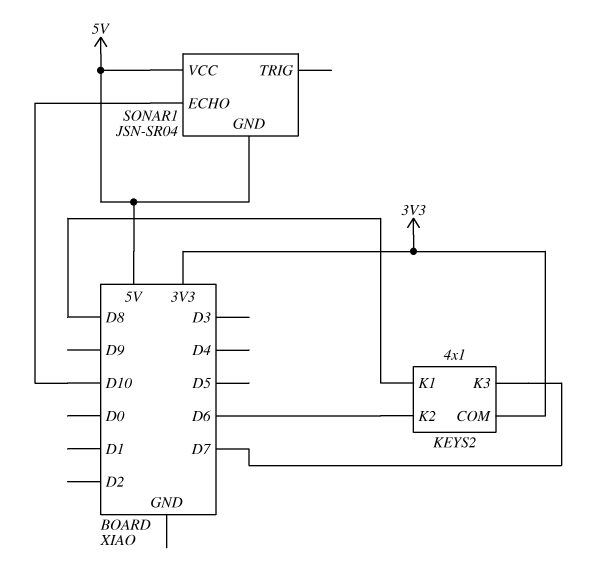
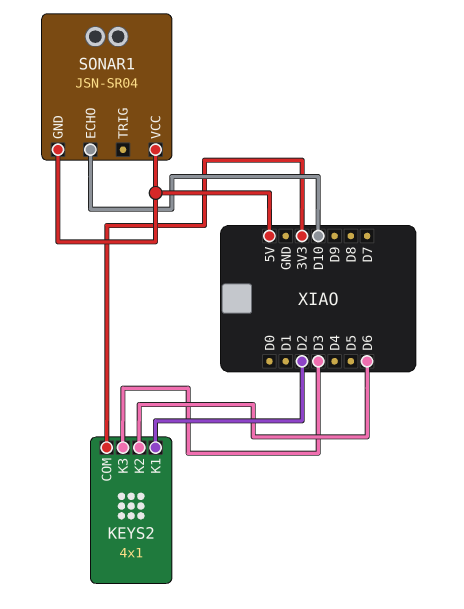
KEYS2 pin K1: D8 -> D2
KEYS2 pin K3: D7 -> D3

